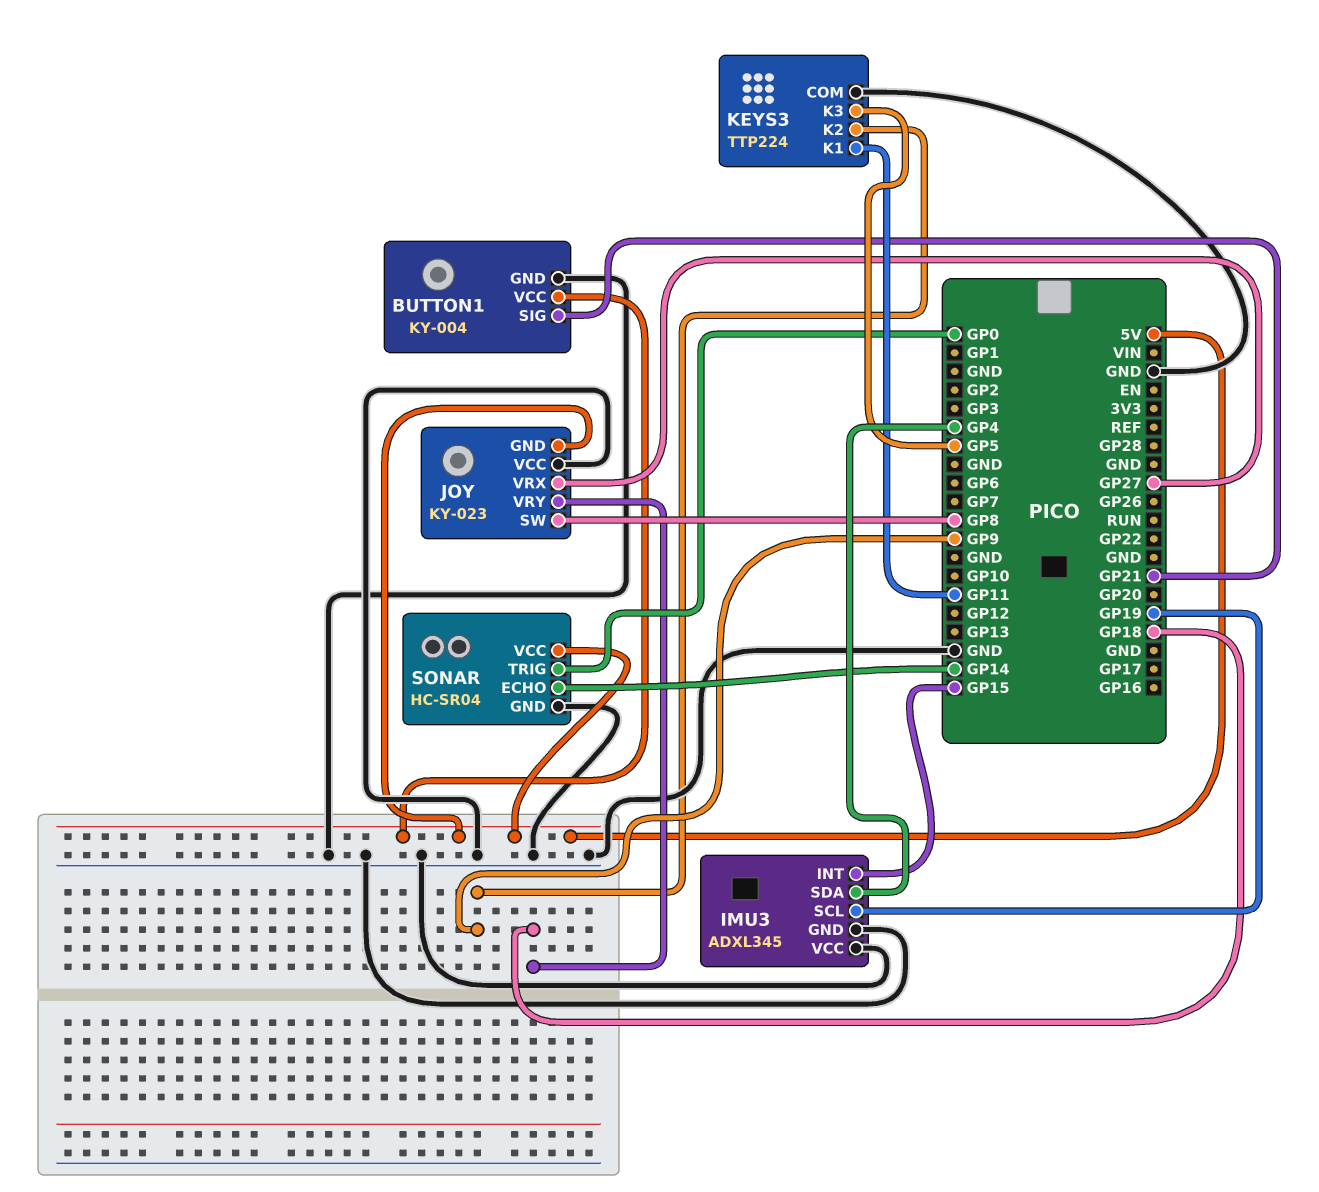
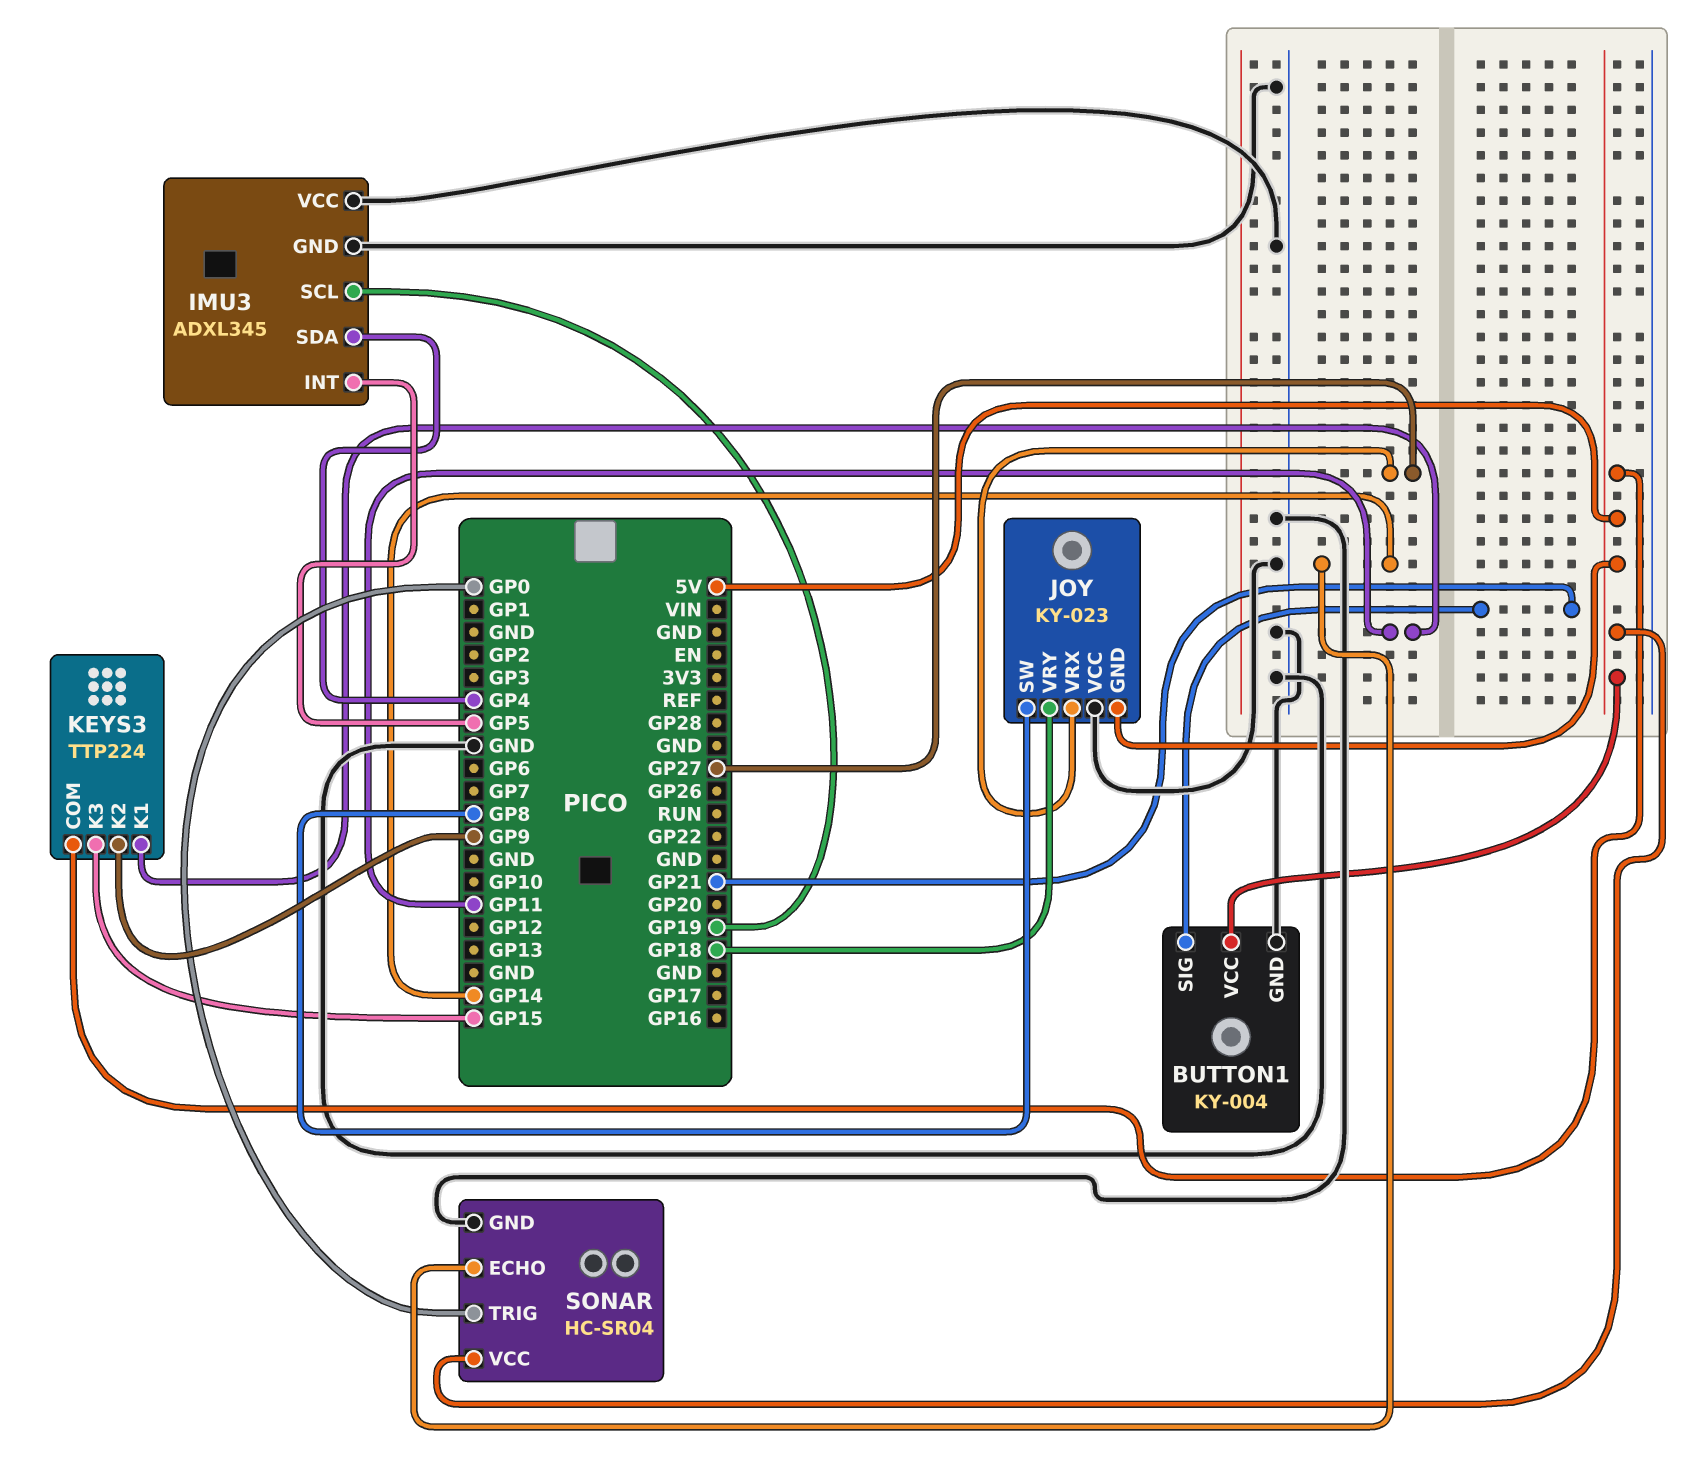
IMU3 pin INT: GP15 -> GP5
KEYS3 pin COM: GND -> 5V
KEYS3 pin K3: GP5 -> GP15

